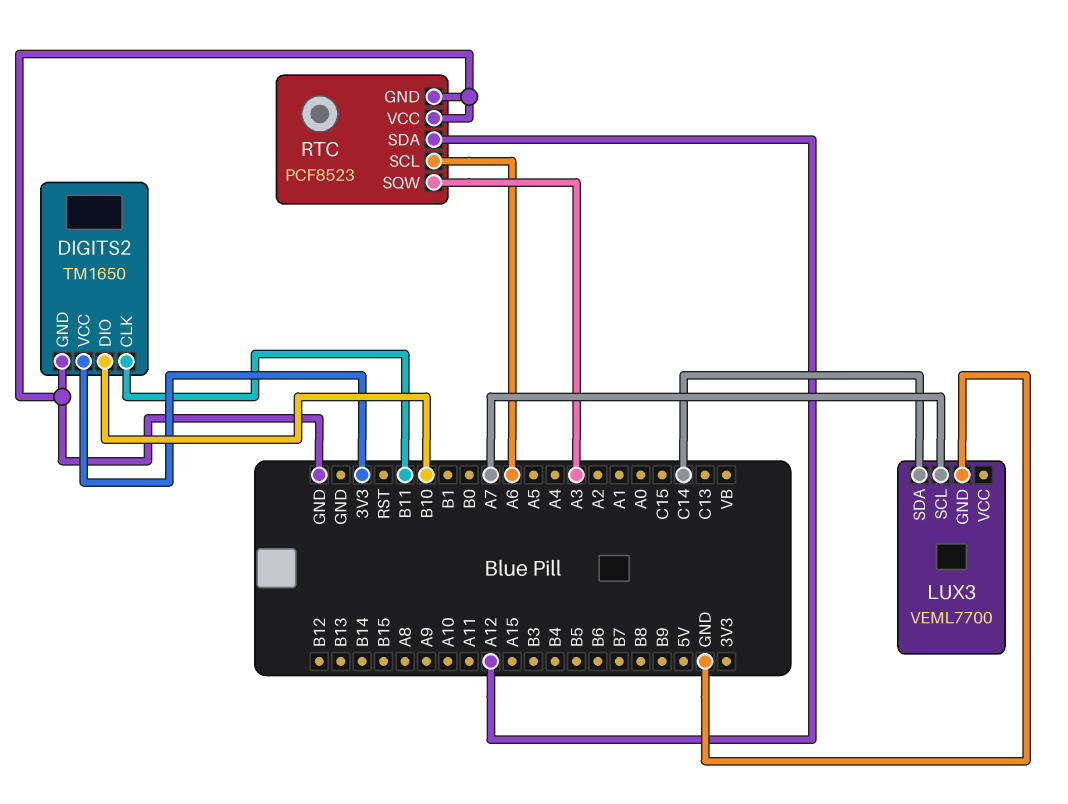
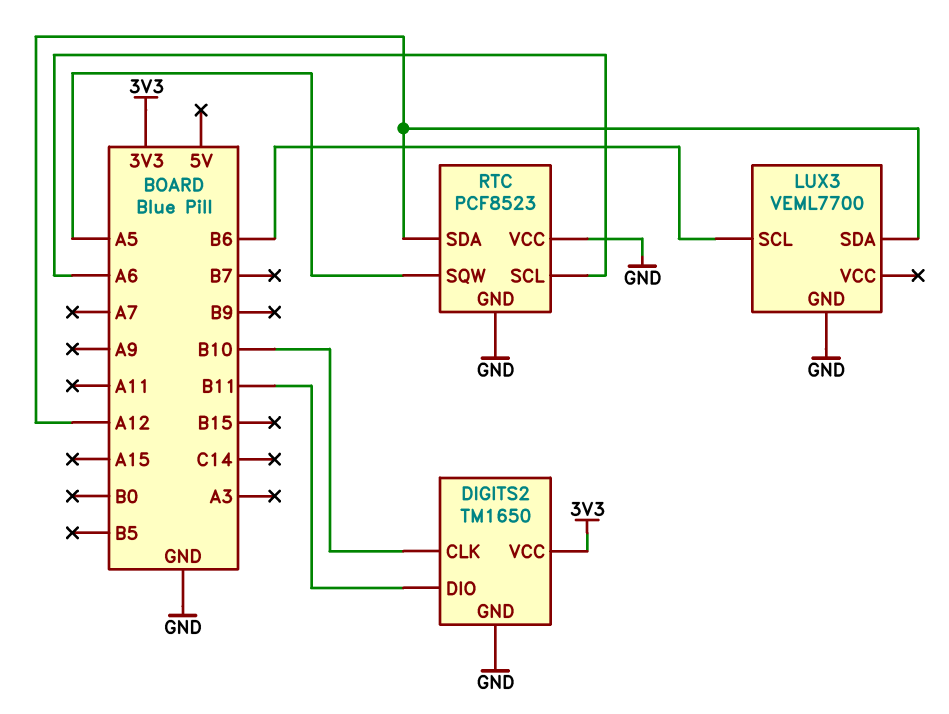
DIGITS2 pin CLK: B11 -> B10
DIGITS2 pin DIO: B10 -> B11
LUX3 pin SCL: A7 -> B6
LUX3 pin SDA: C14 -> A12
RTC pin SQW: A3 -> A5

